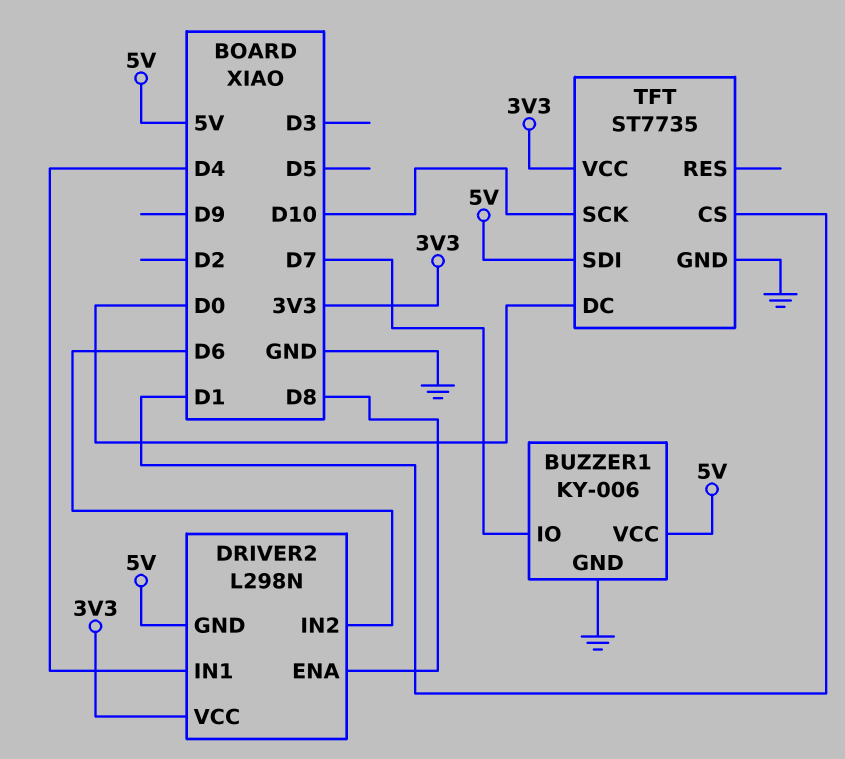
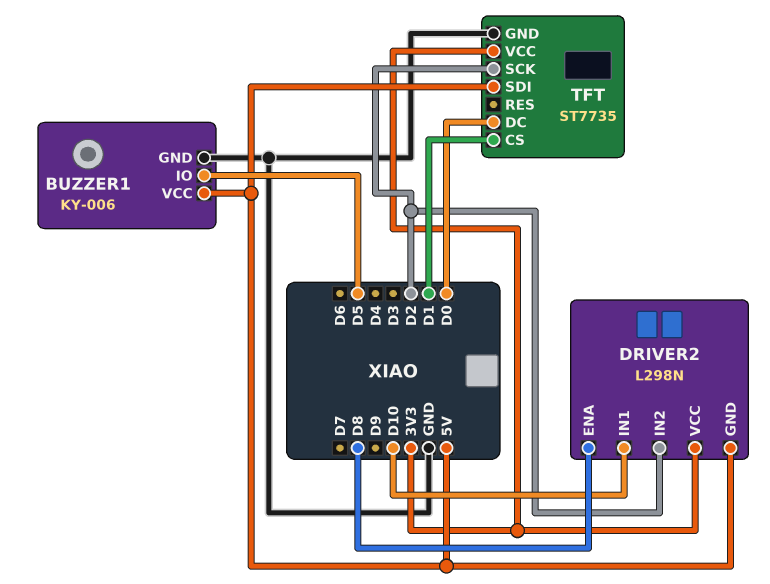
BUZZER1 pin IO: D7 -> D5
DRIVER2 pin IN1: D4 -> D10
DRIVER2 pin IN2: D6 -> D2
TFT pin SCK: D10 -> D2

